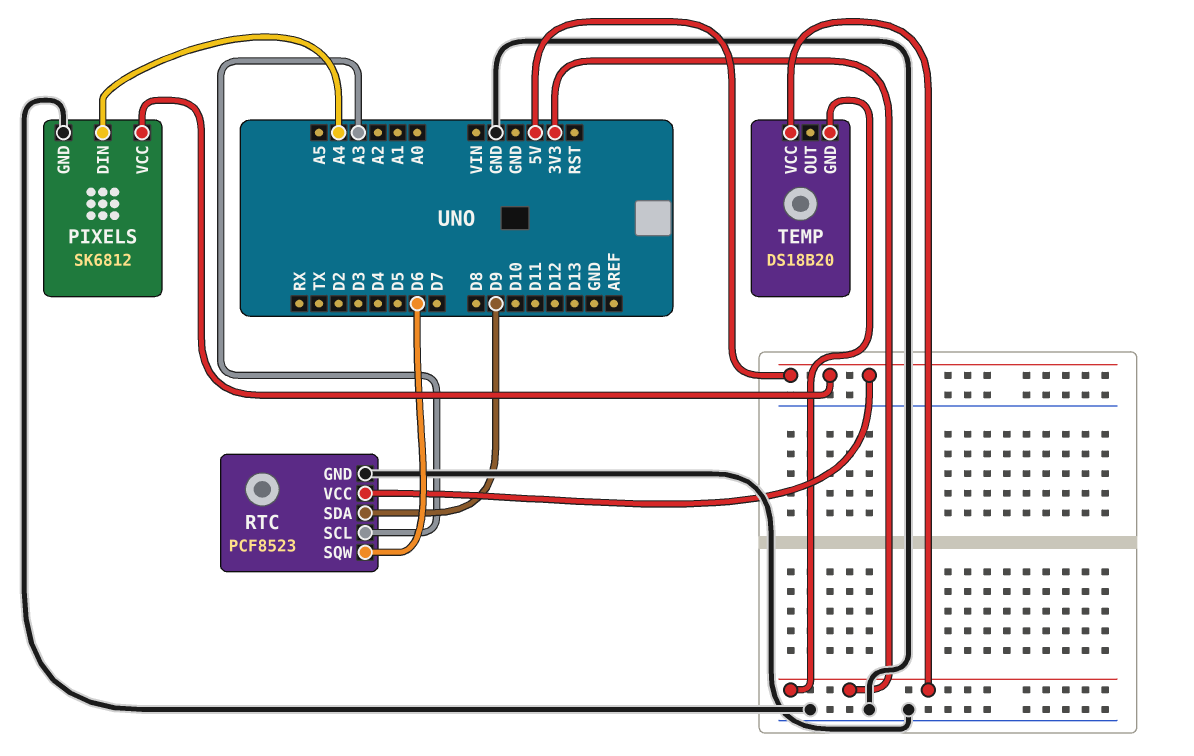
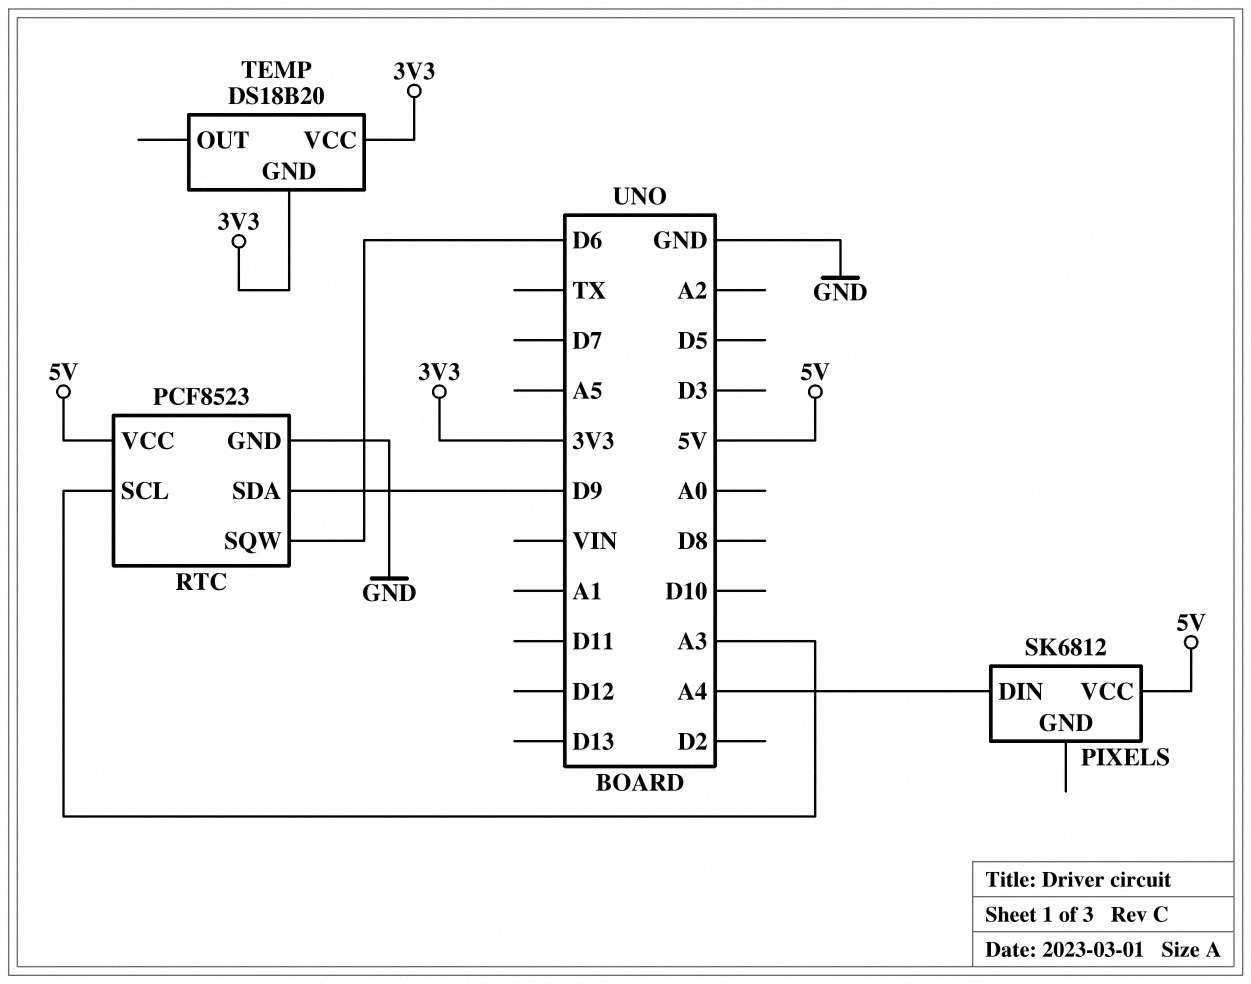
PIXELS pin GND: GND -> none

